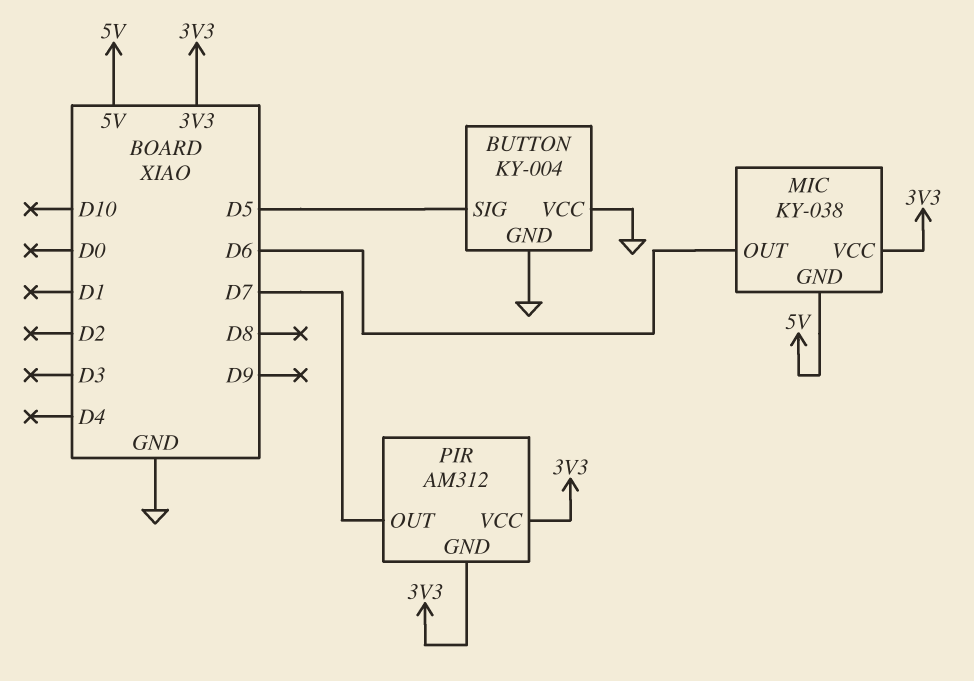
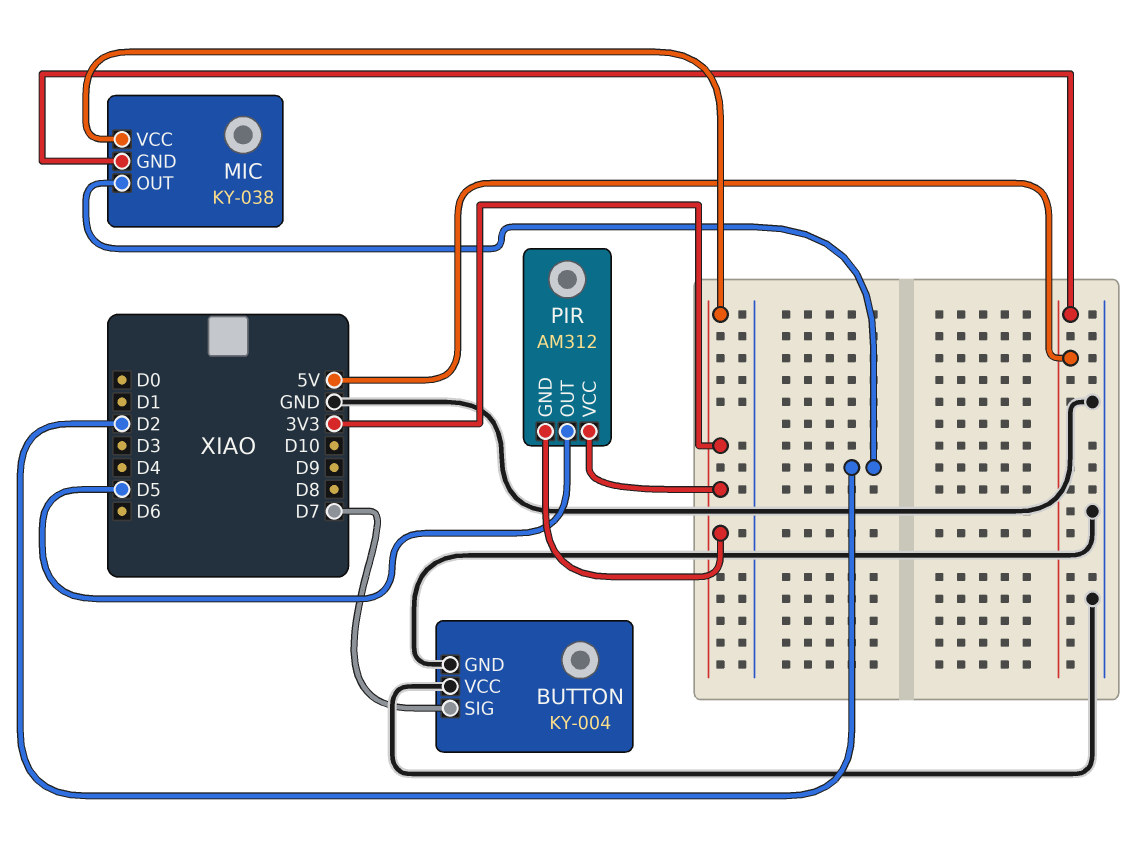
BUTTON pin SIG: D5 -> D7
MIC pin OUT: D6 -> D2
PIR pin OUT: D7 -> D5

